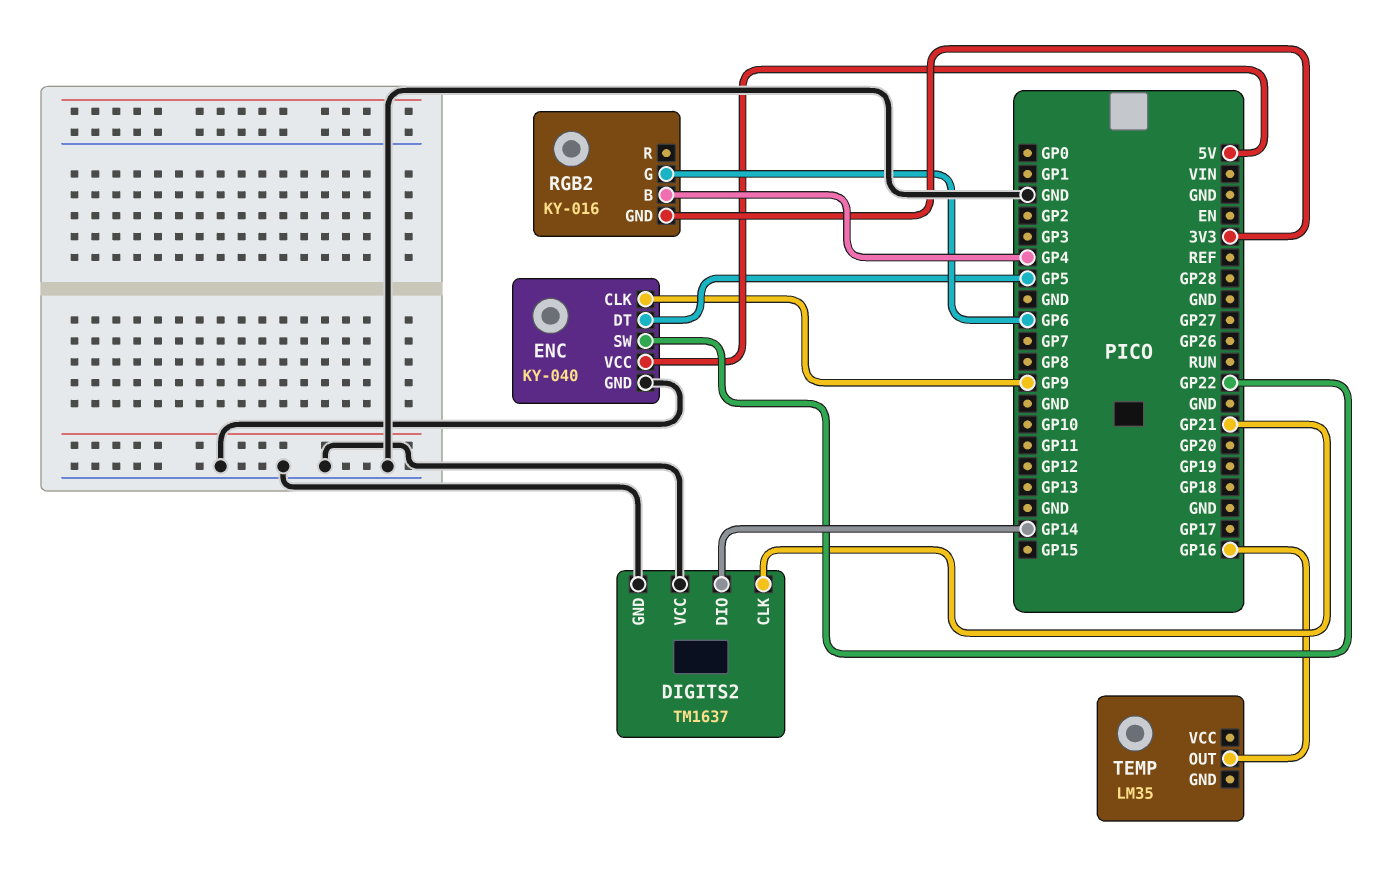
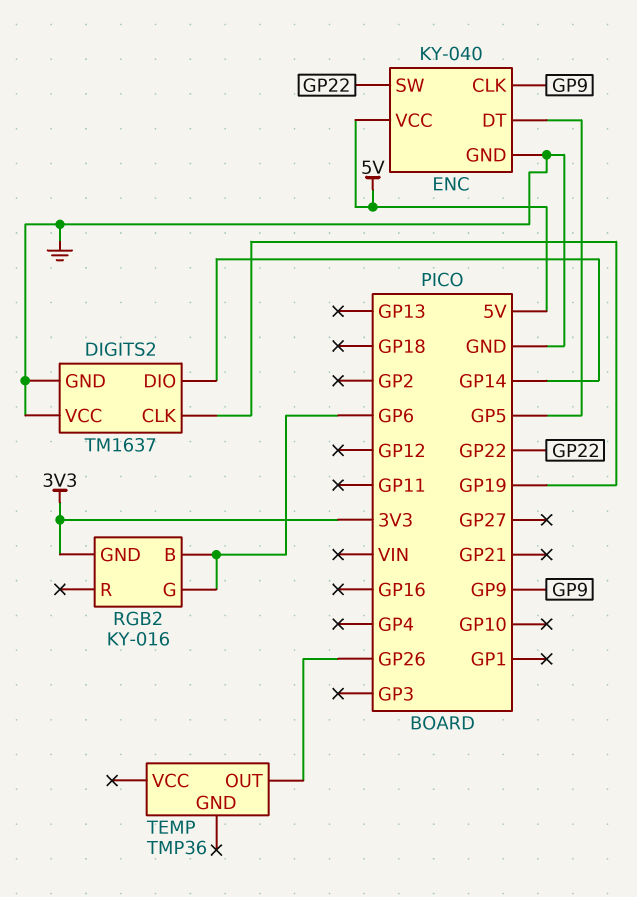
DIGITS2 pin CLK: GP21 -> GP19
RGB2 pin B: GP4 -> GP6
TEMP: LM35 -> TMP36
TEMP pin OUT: GP16 -> GP26

